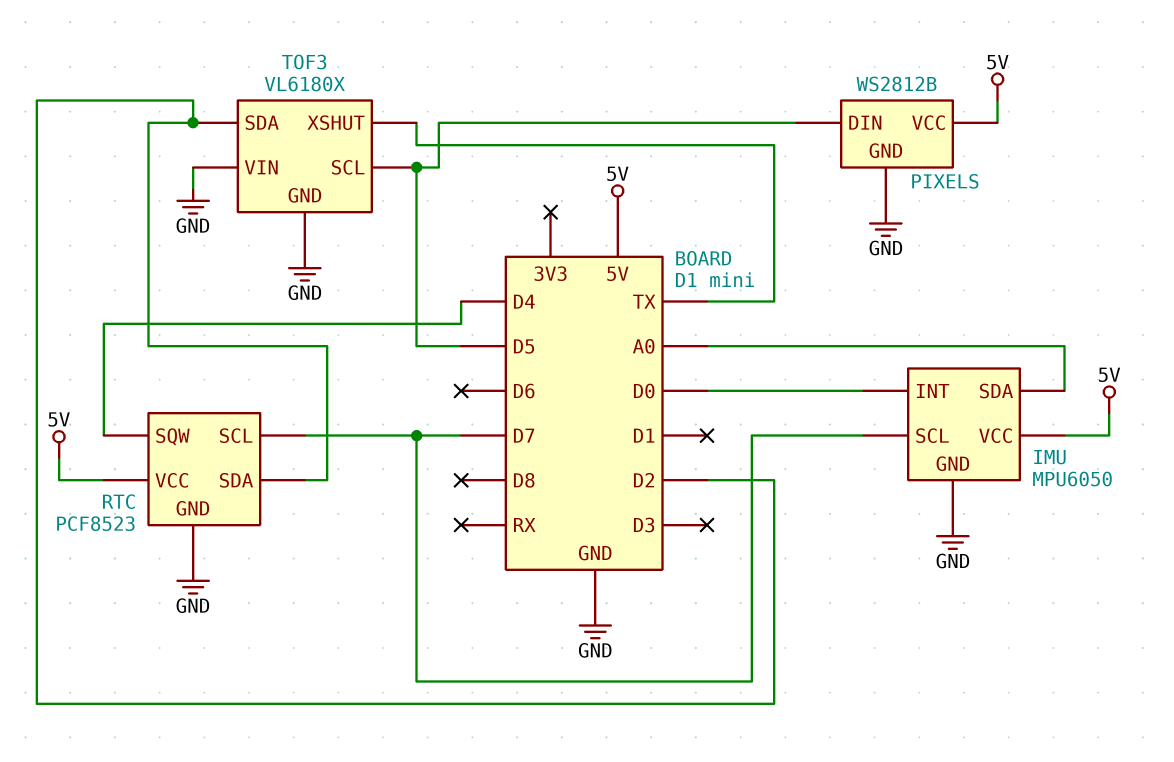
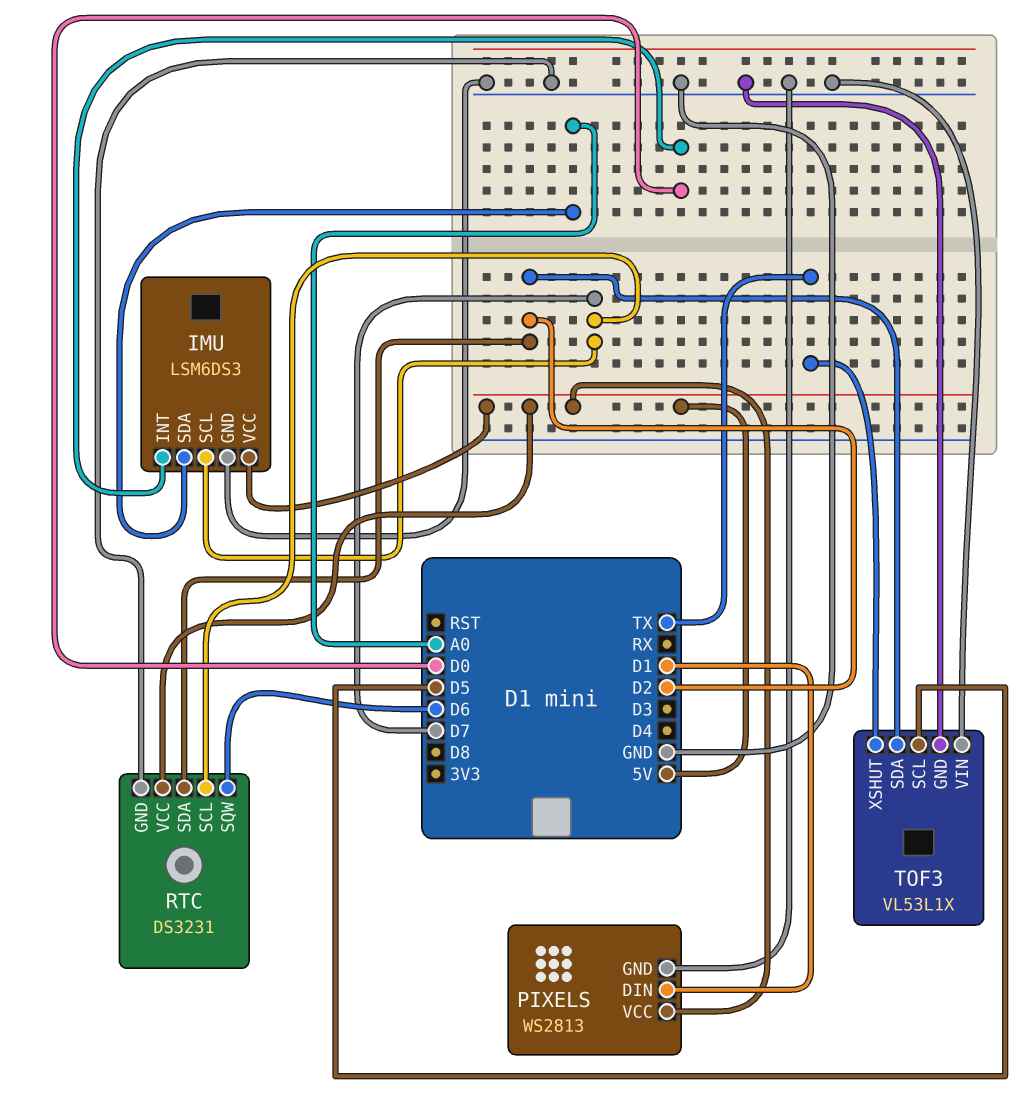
IMU: MPU6050 -> LSM6DS3
PIXELS: WS2812B -> WS2813
PIXELS pin DIN: D5 -> D1
RTC: PCF8523 -> DS3231
RTC pin SQW: D4 -> D6
TOF3: VL6180X -> VL53L1X

